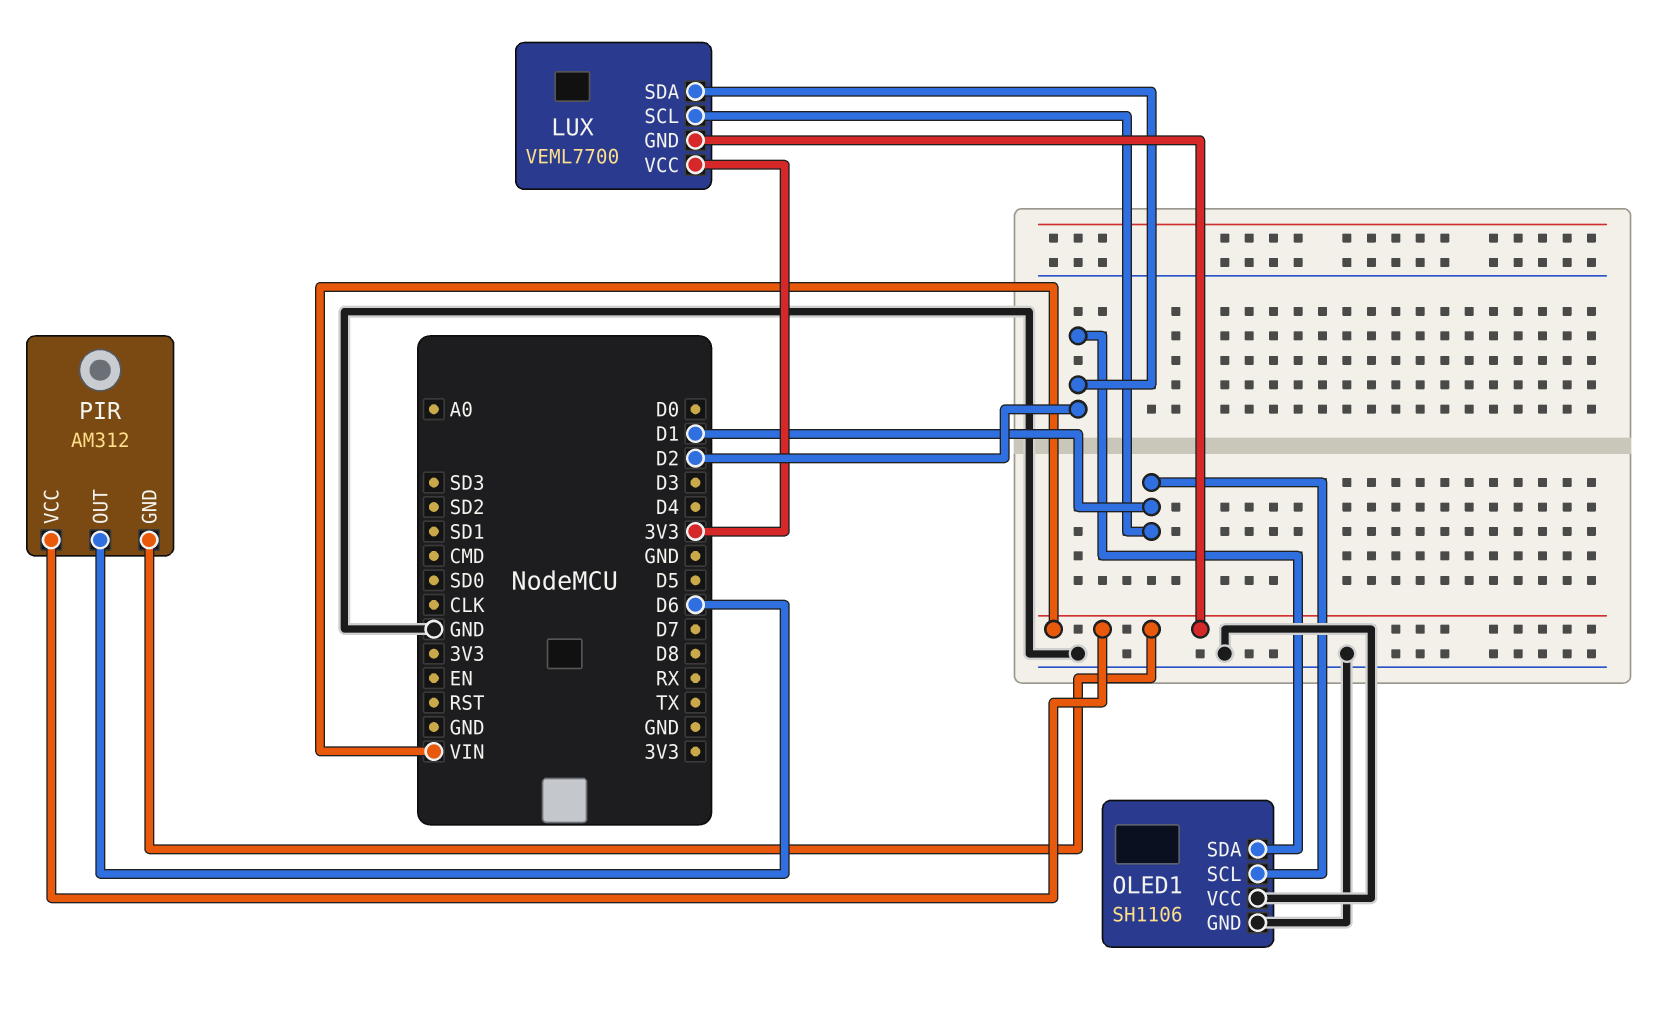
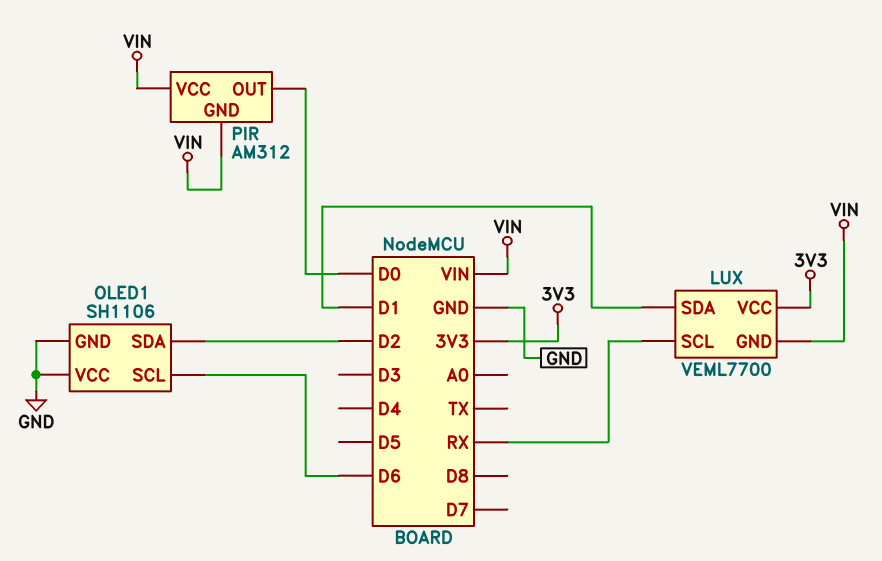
LUX pin SCL: D1 -> RX
LUX pin SDA: D2 -> D1
OLED1 pin SCL: D1 -> D6
PIR pin OUT: D6 -> D0

